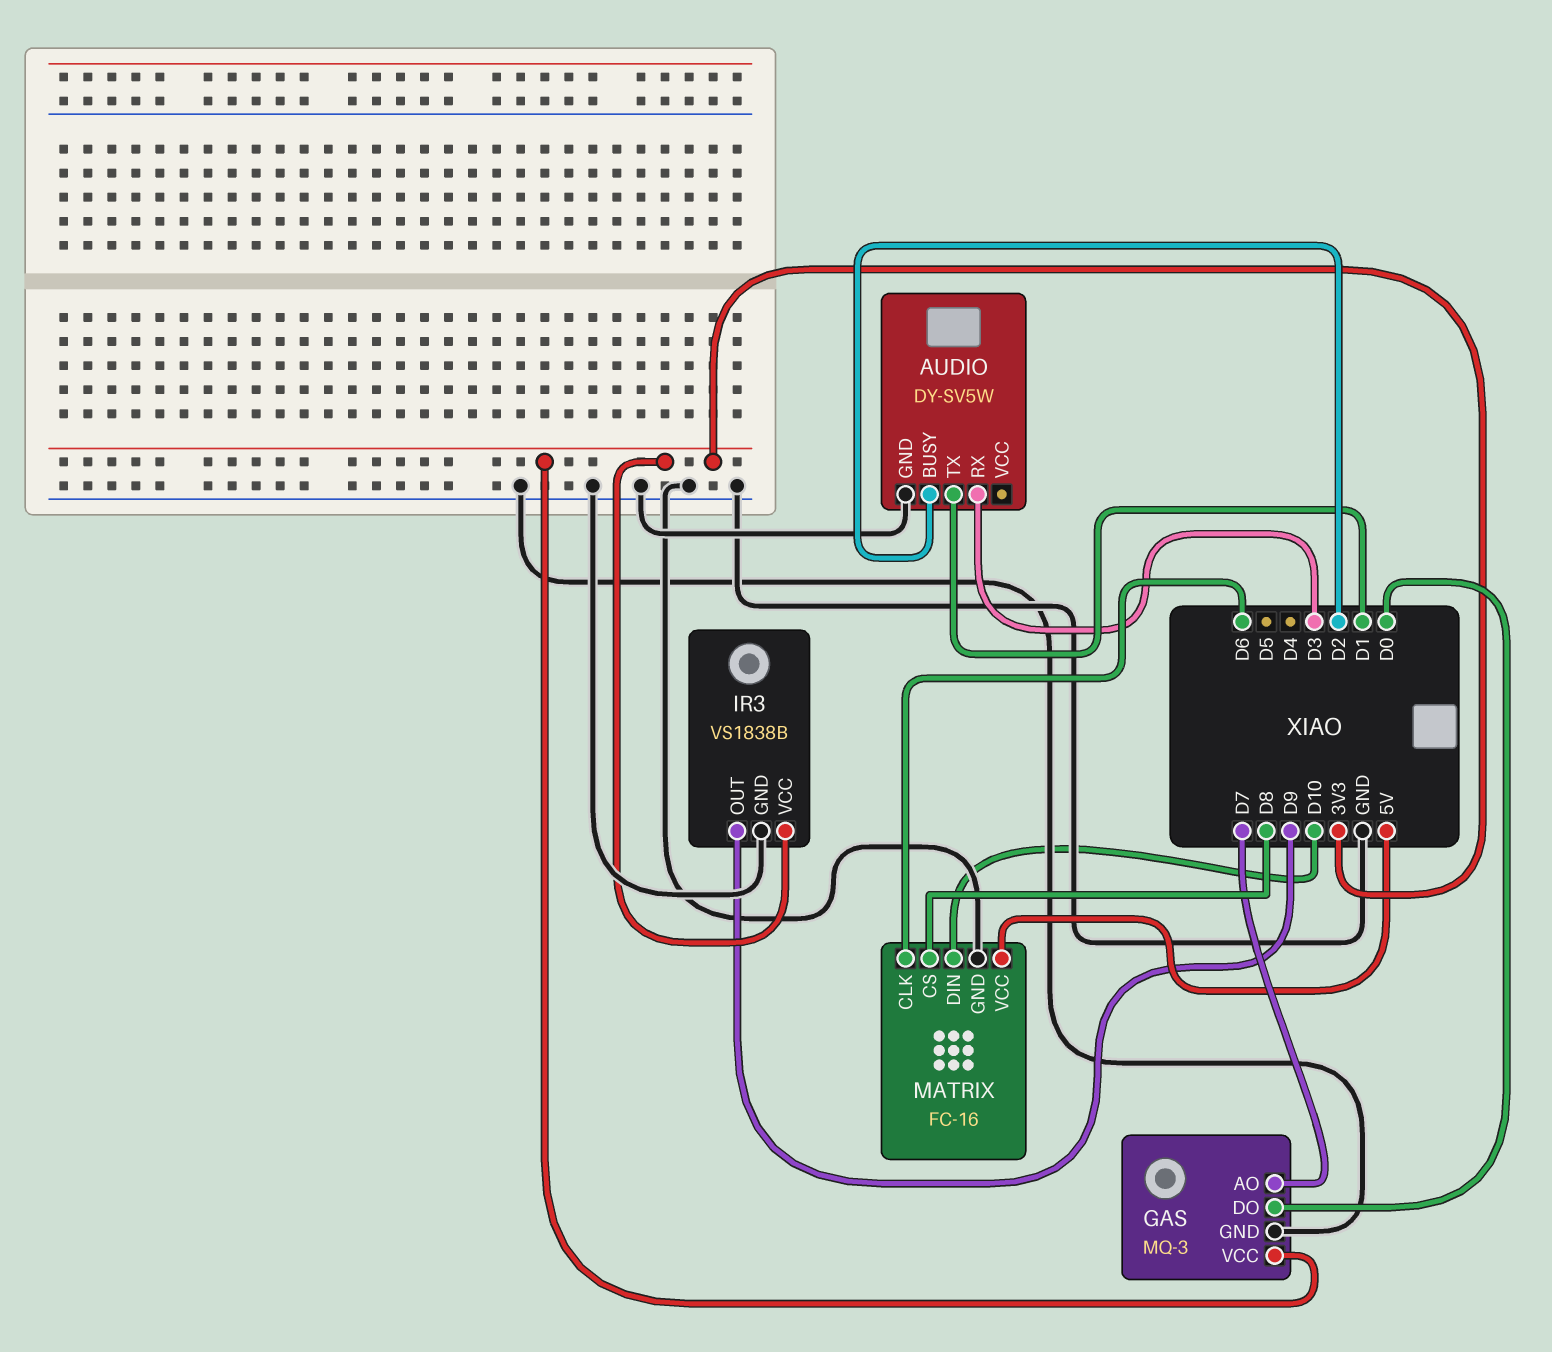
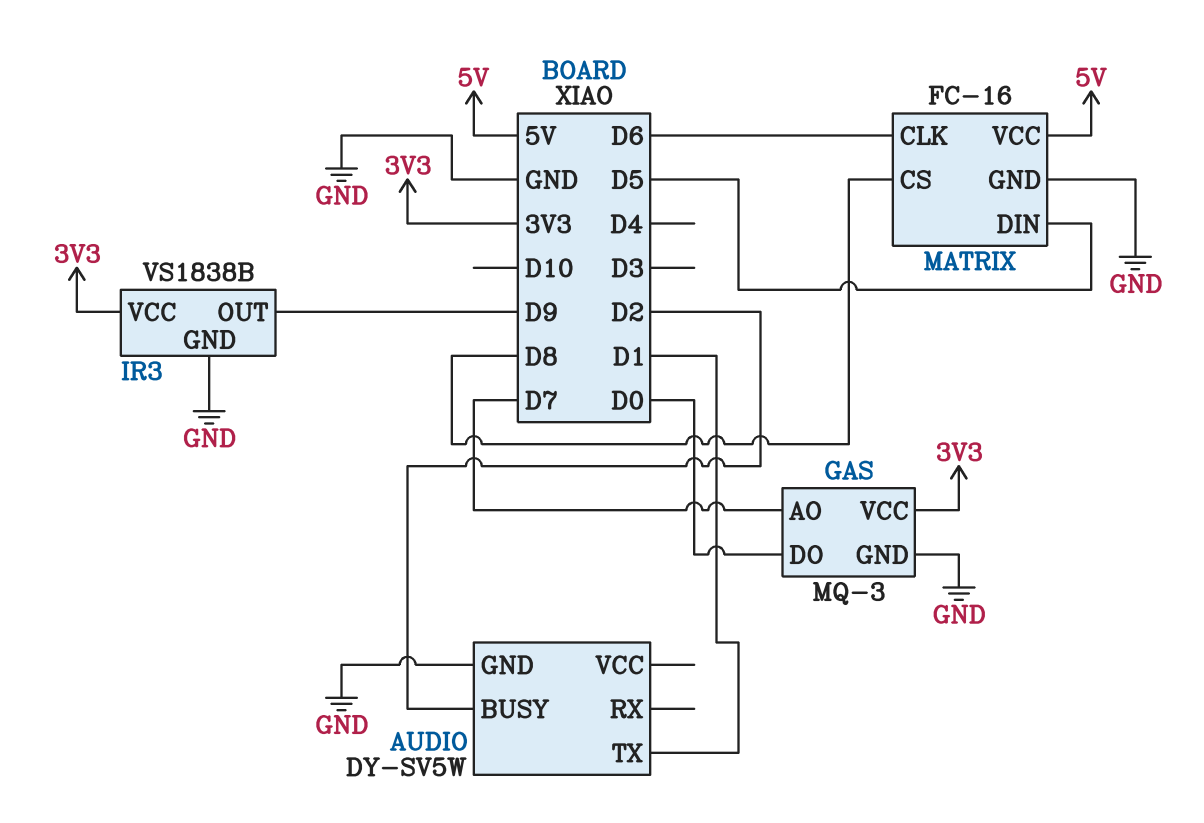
AUDIO pin RX: D3 -> none
MATRIX pin DIN: D10 -> D5

